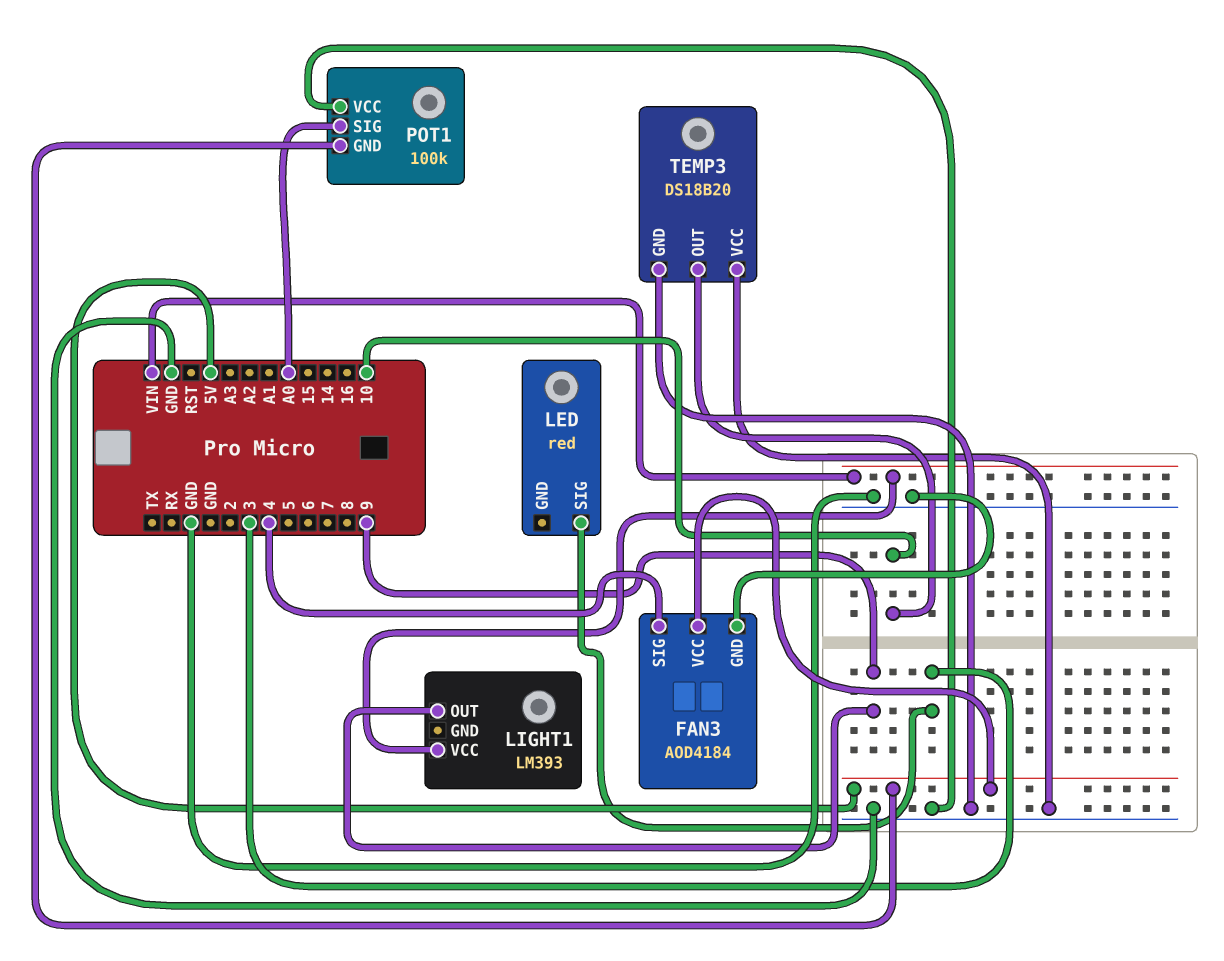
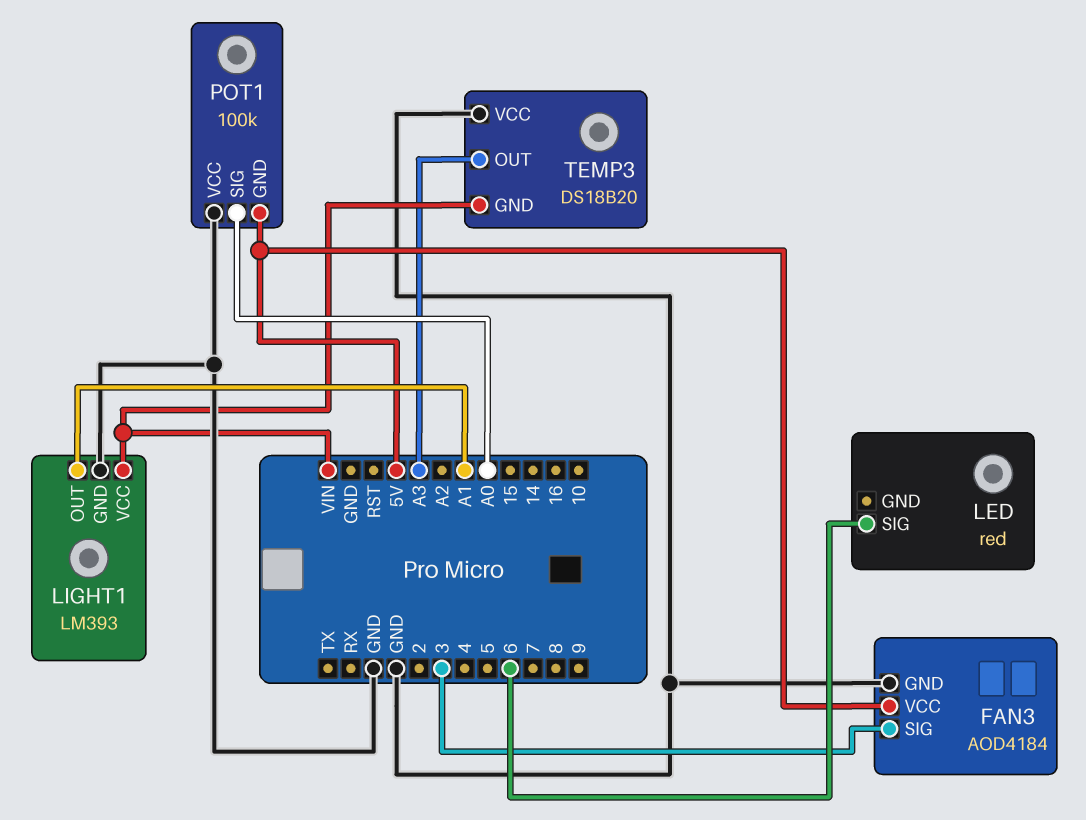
FAN3 pin SIG: 4 -> 3
LED pin SIG: 3 -> 6
LIGHT1 pin GND: none -> GND
LIGHT1 pin OUT: 9 -> A1
TEMP3 pin GND: GND -> VIN
TEMP3 pin OUT: 10 -> A3

